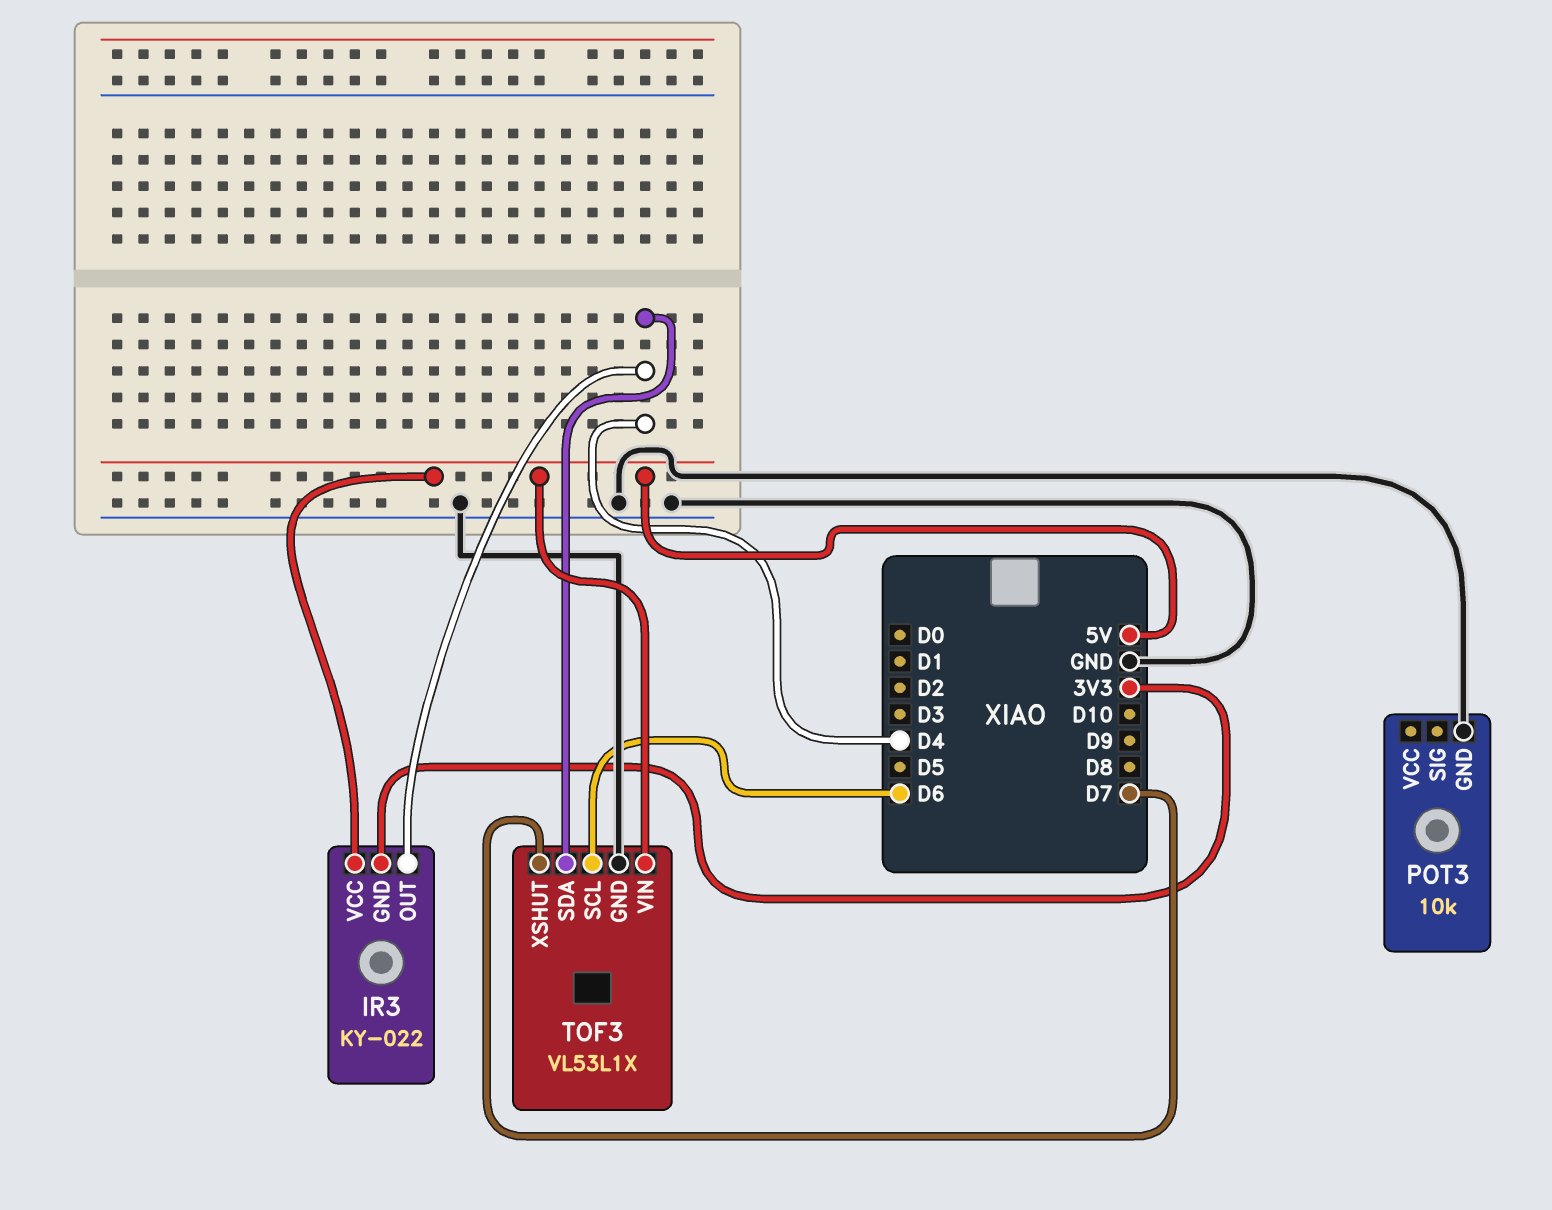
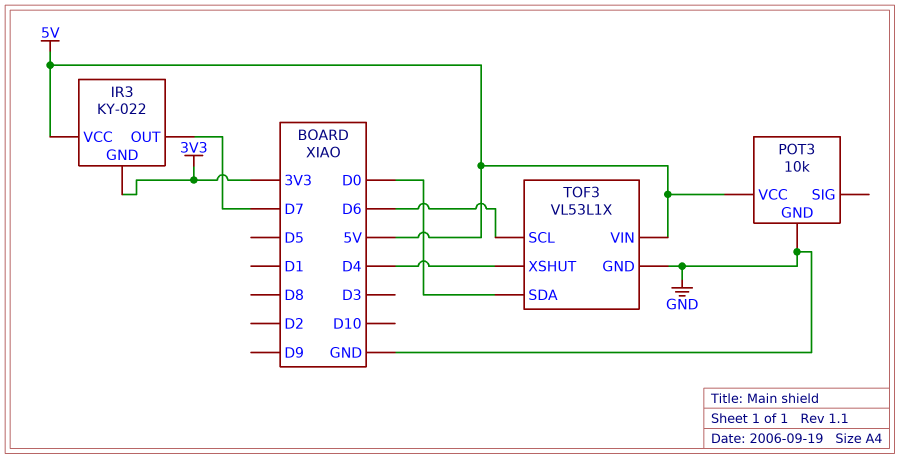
IR3 pin OUT: D4 -> D7
POT3 pin VCC: none -> 5V
TOF3 pin SDA: D4 -> D0
TOF3 pin XSHUT: D7 -> D4

